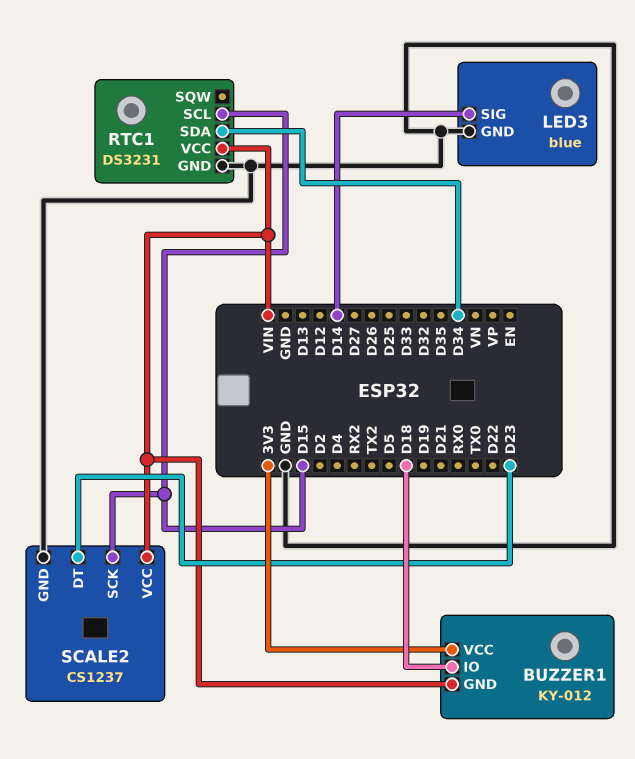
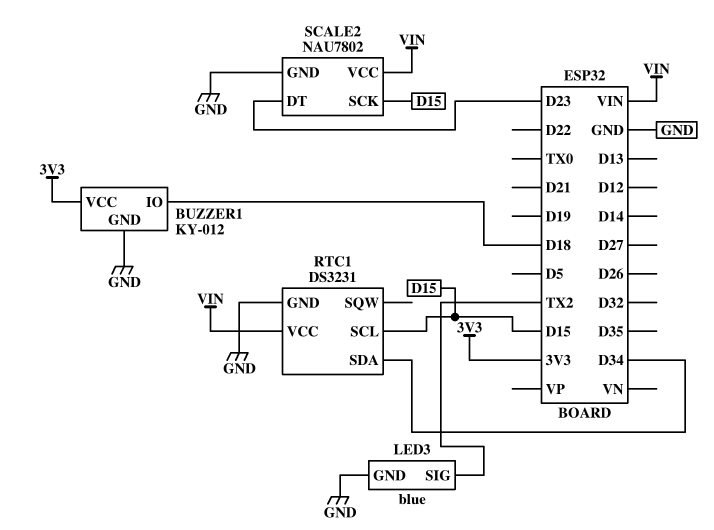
BUZZER1 pin GND: VIN -> GND
LED3 pin SIG: D14 -> TX2
SCALE2: CS1237 -> NAU7802

